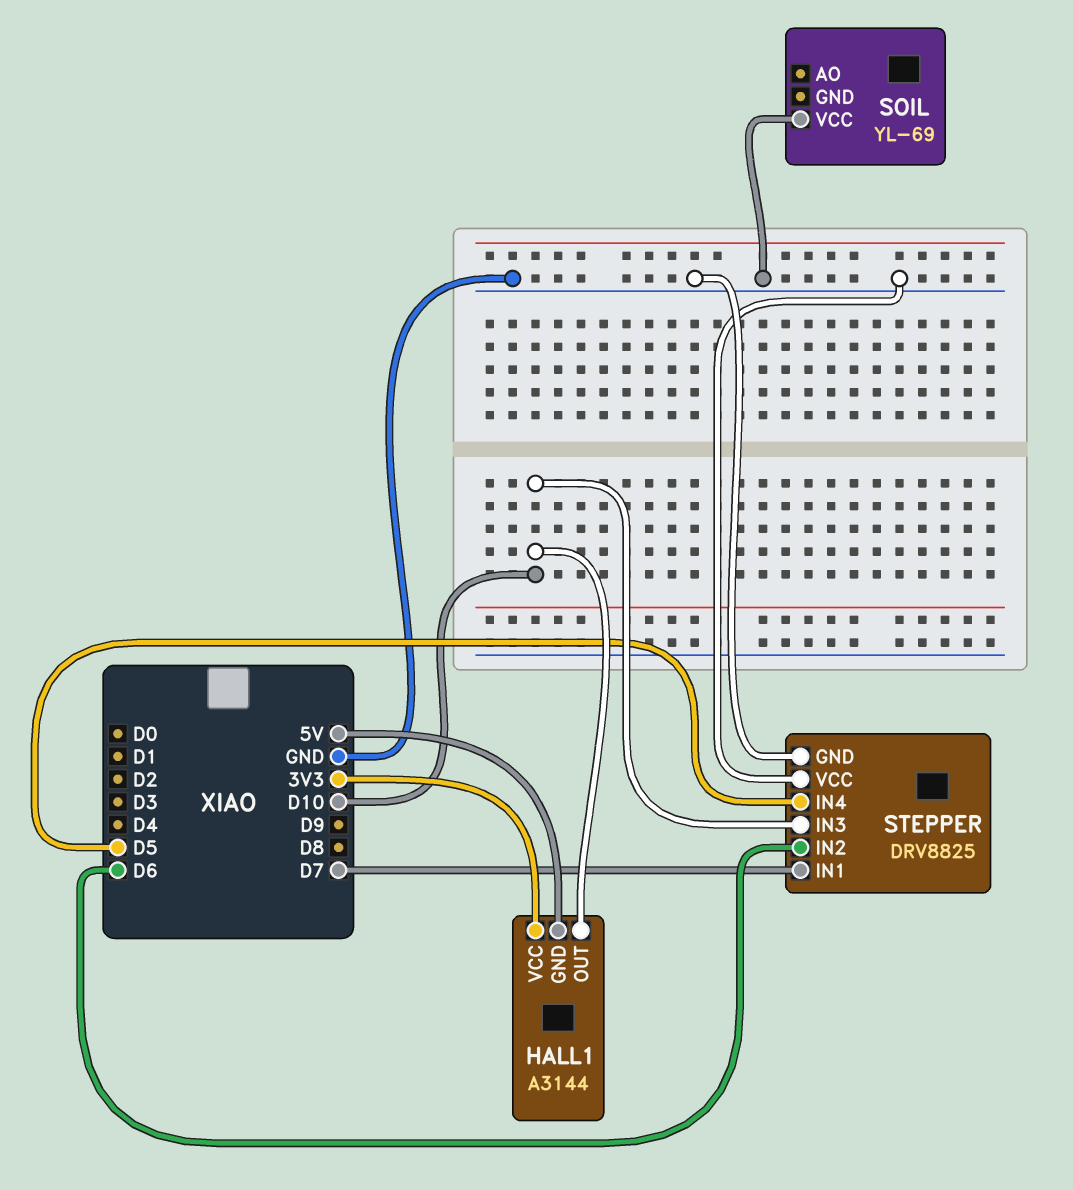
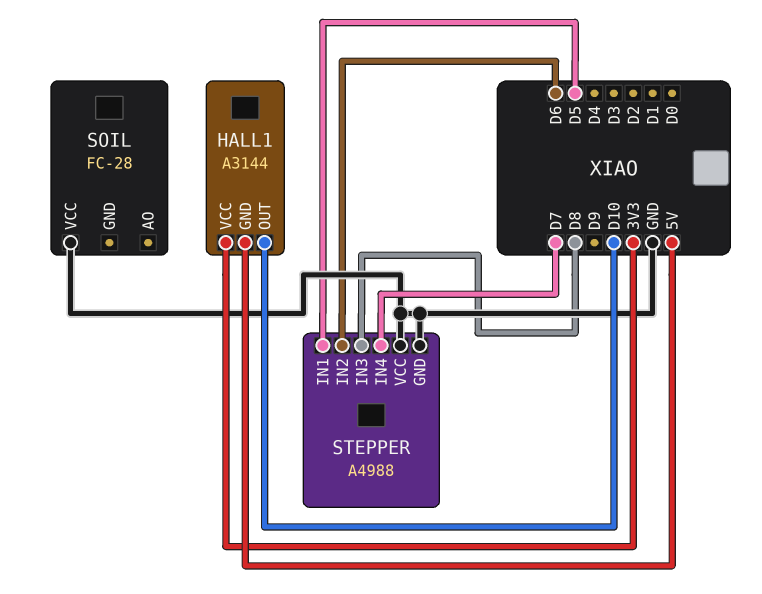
SOIL: YL-69 -> FC-28
STEPPER: DRV8825 -> A4988
STEPPER pin IN1: D7 -> D5
STEPPER pin IN3: D10 -> D8
STEPPER pin IN4: D5 -> D7

